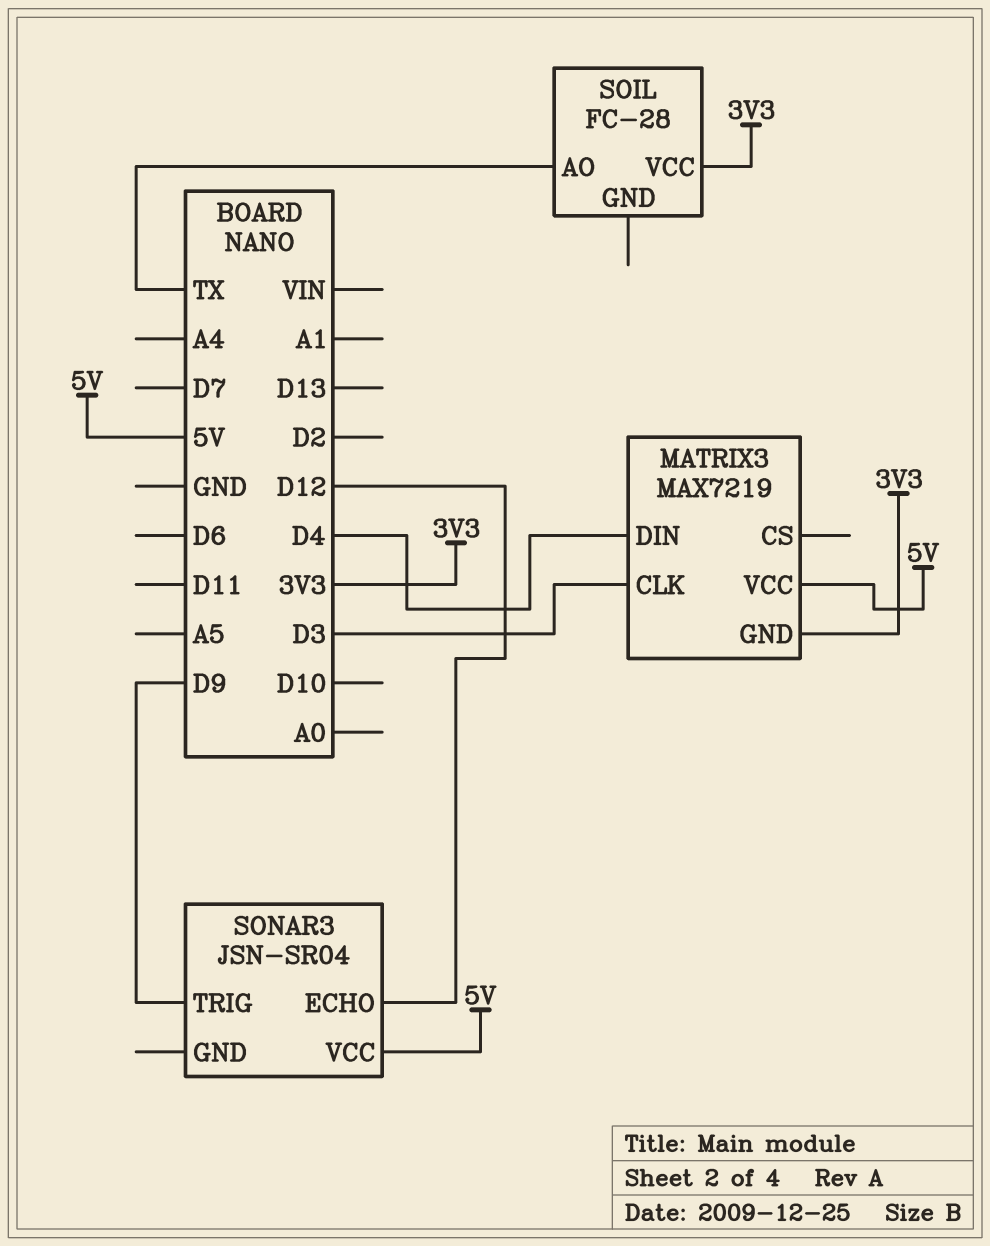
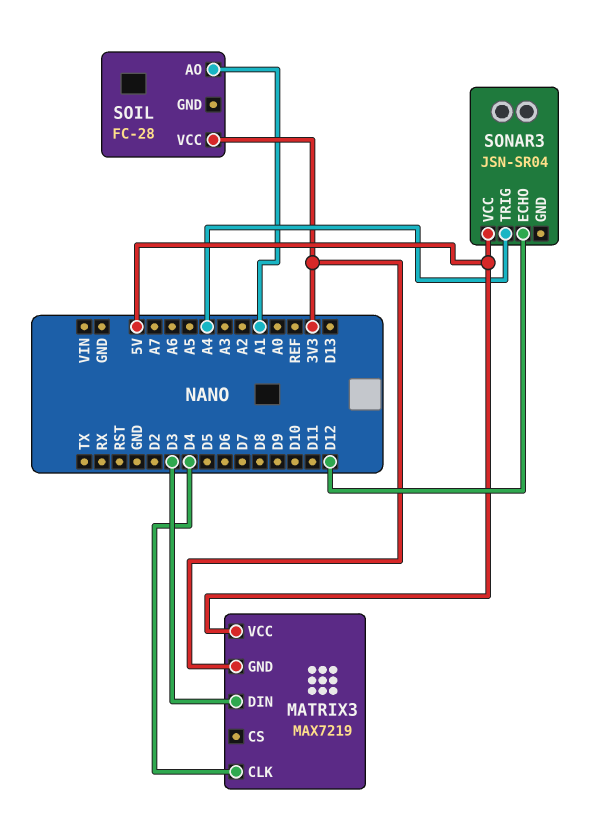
MATRIX3 pin CLK: D3 -> D4
MATRIX3 pin DIN: D4 -> D3
SOIL pin AO: TX -> A1
SONAR3 pin TRIG: D9 -> A4

